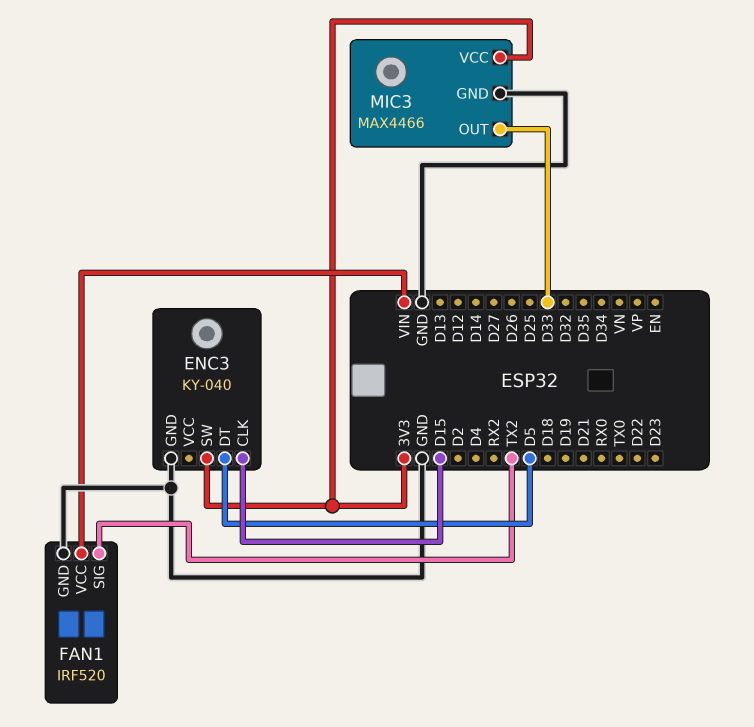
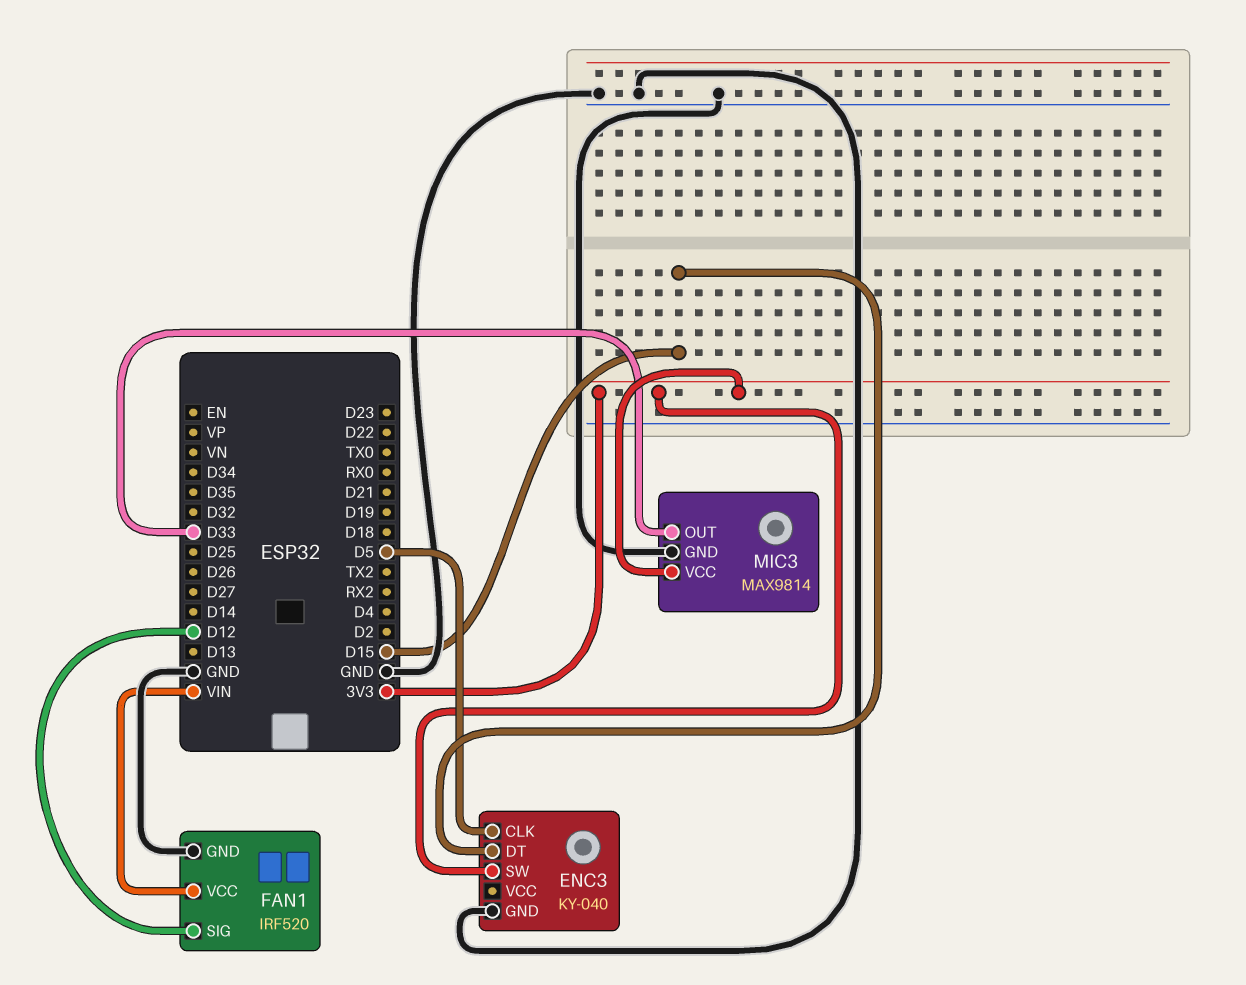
ENC3 pin CLK: D15 -> D5
ENC3 pin DT: D5 -> D15
FAN1 pin SIG: TX2 -> D12
MIC3: MAX4466 -> MAX9814

